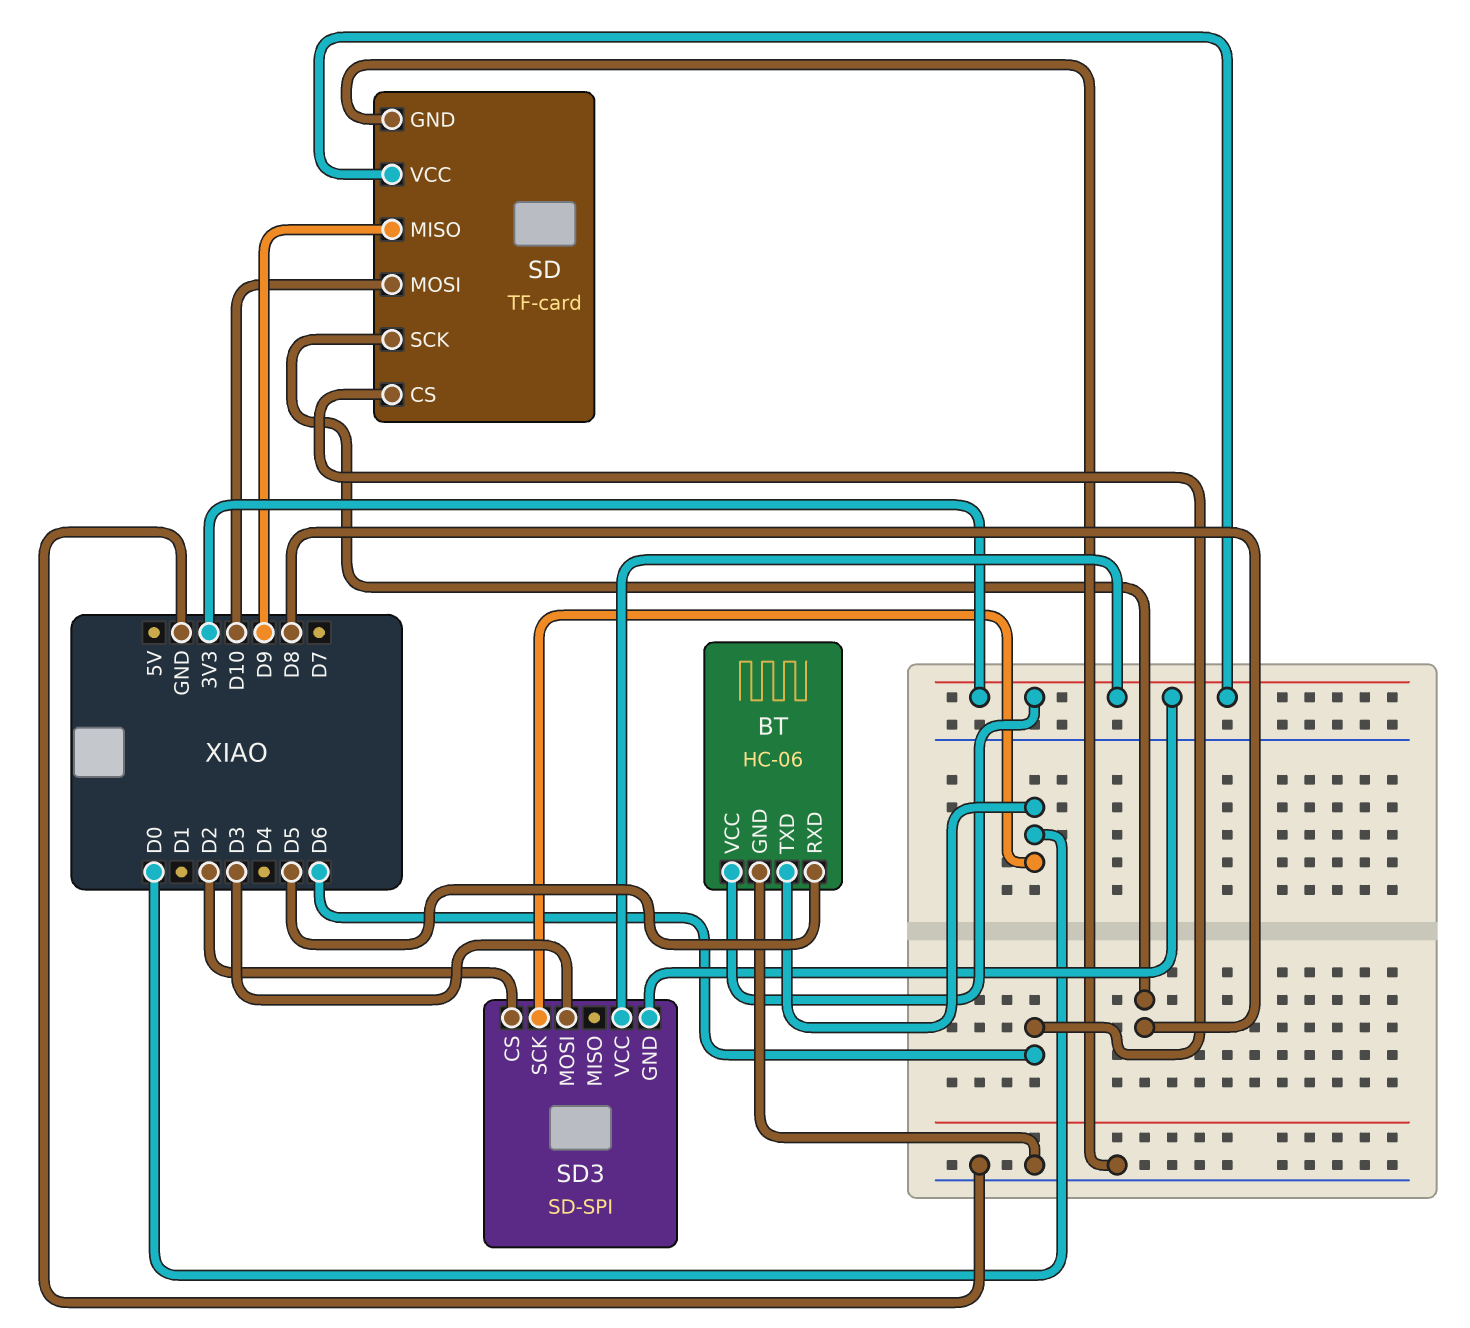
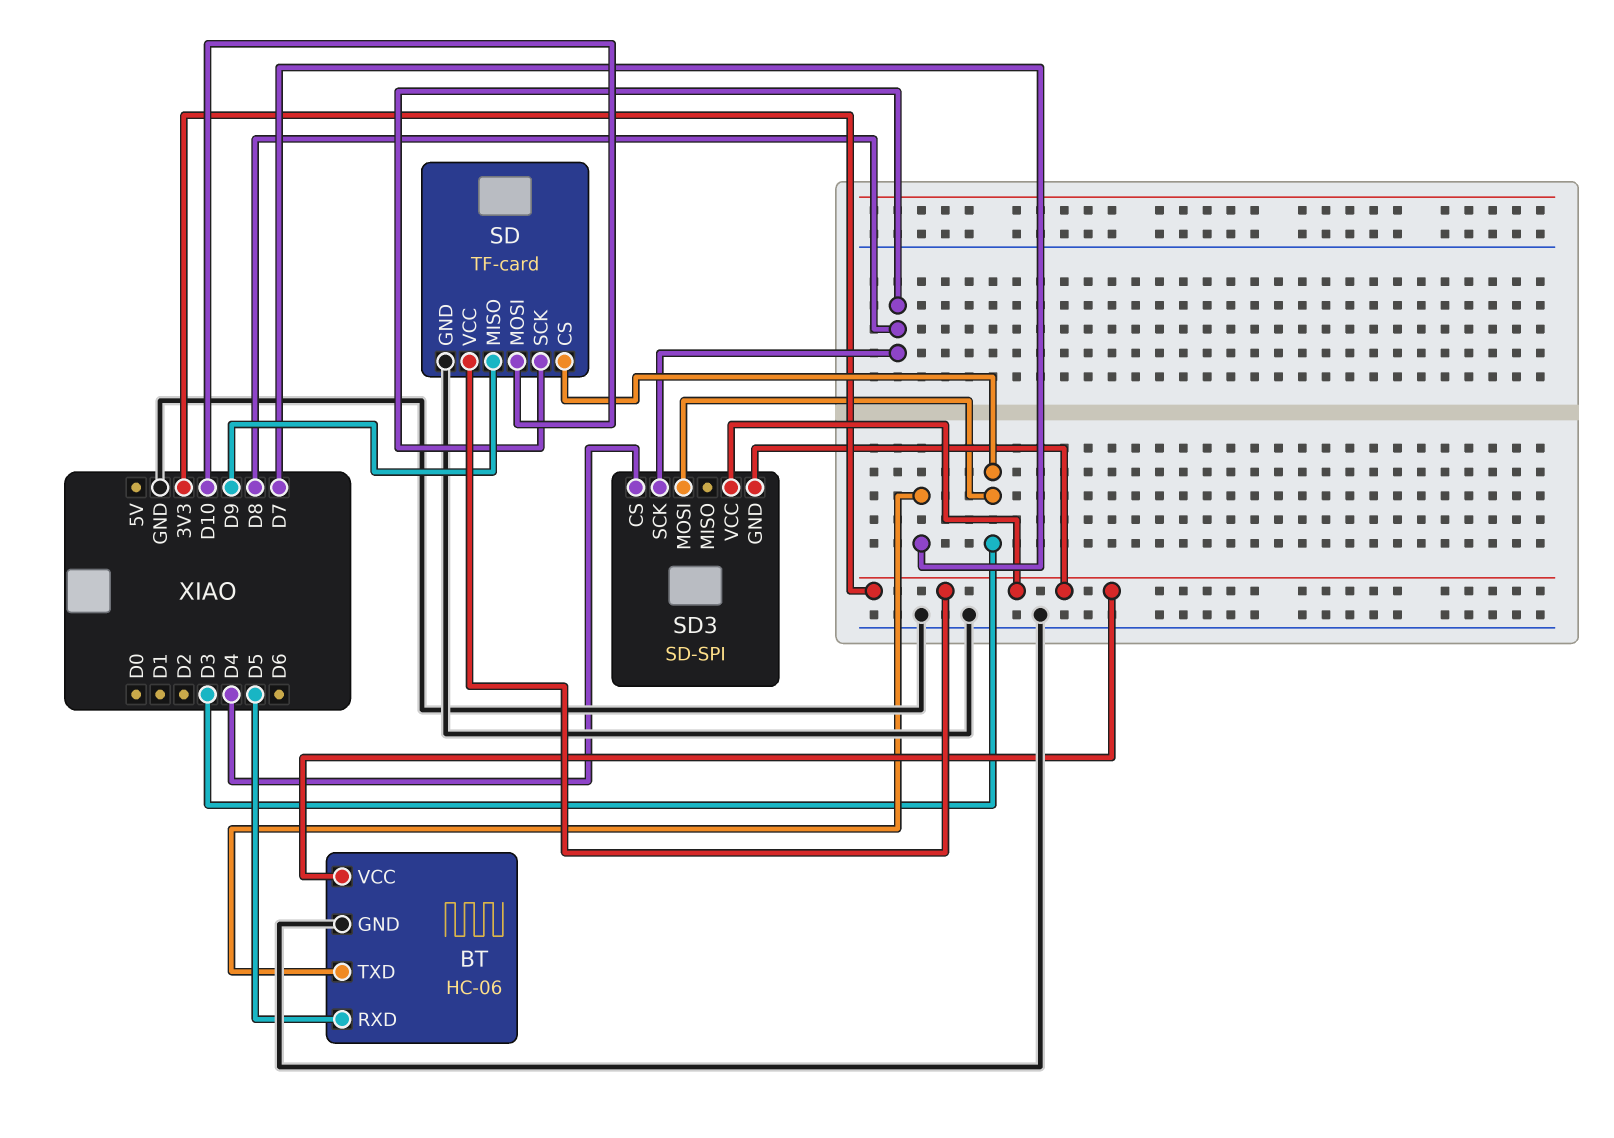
BT pin TXD: D0 -> D7
SD pin CS: D6 -> D3
SD3 pin CS: D2 -> D4
SD3 pin SCK: D0 -> D8

